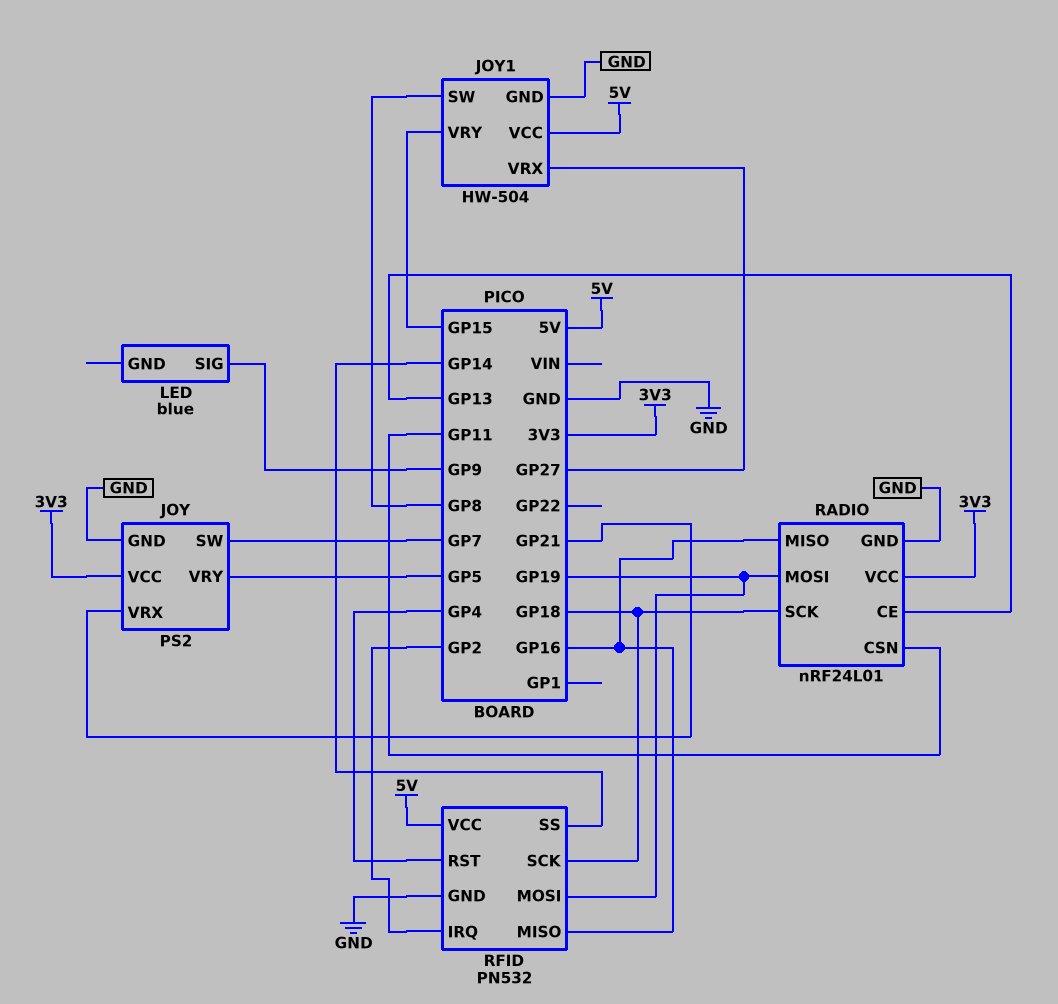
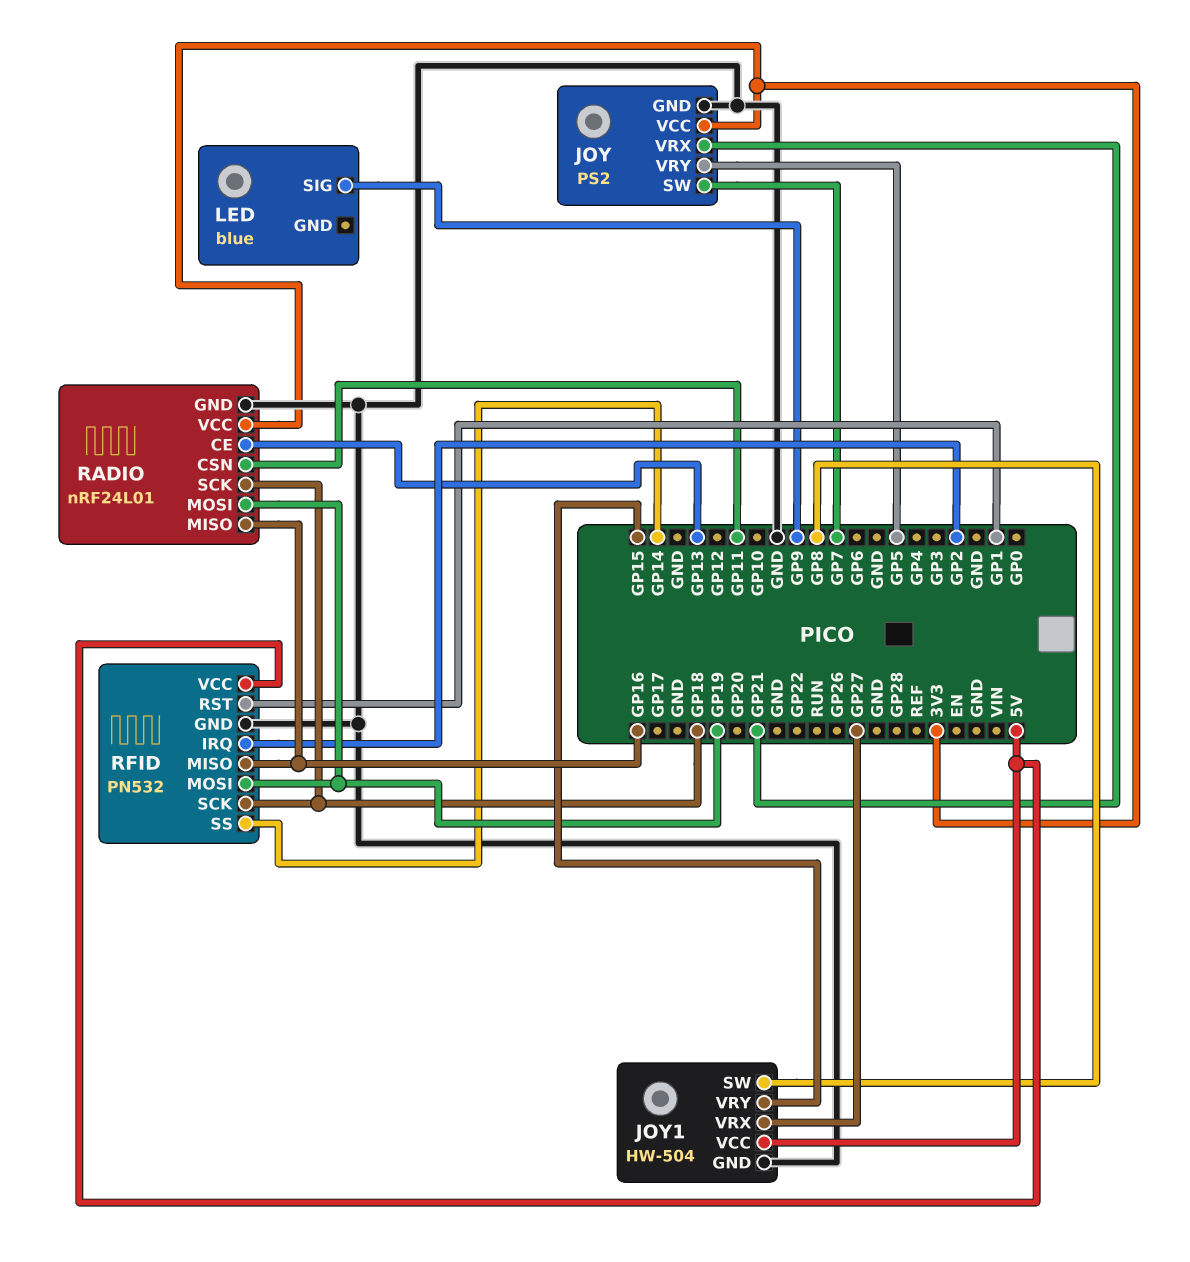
RFID pin RST: GP4 -> GP1

